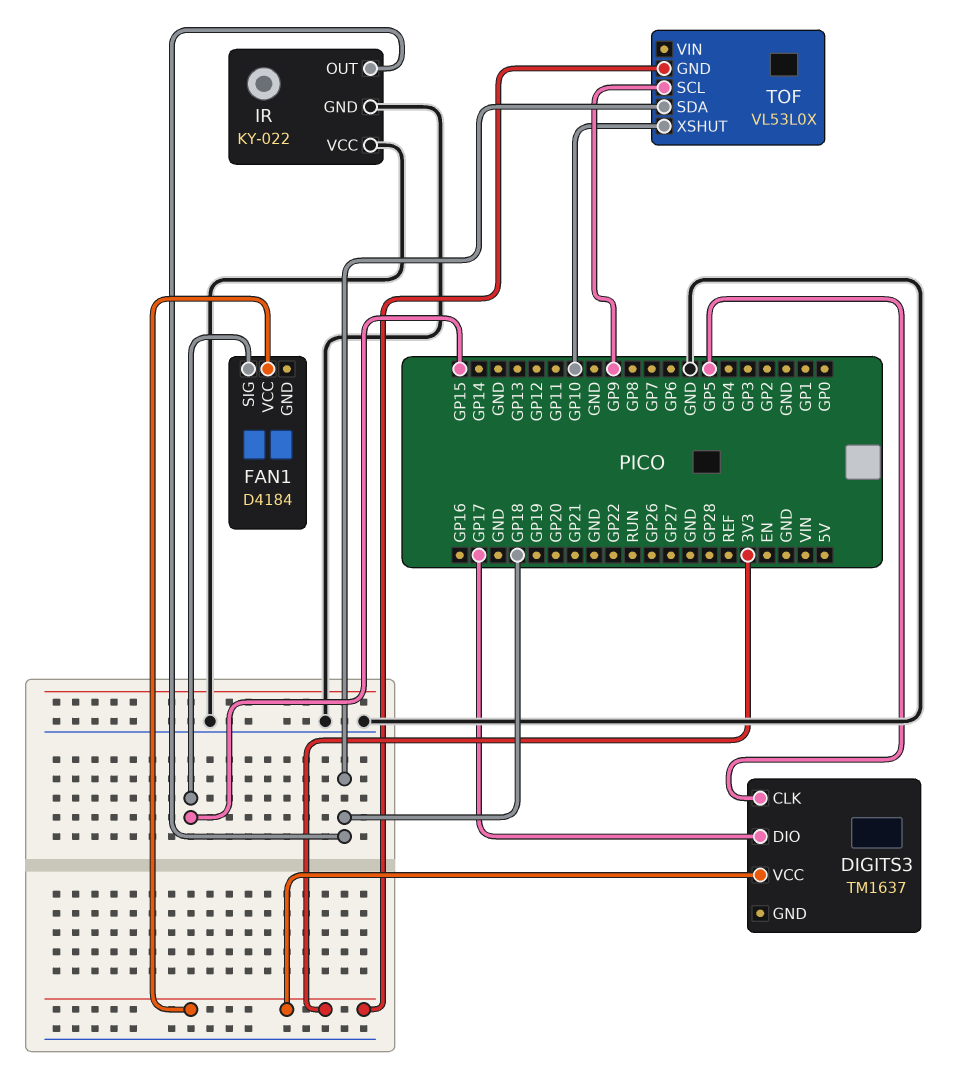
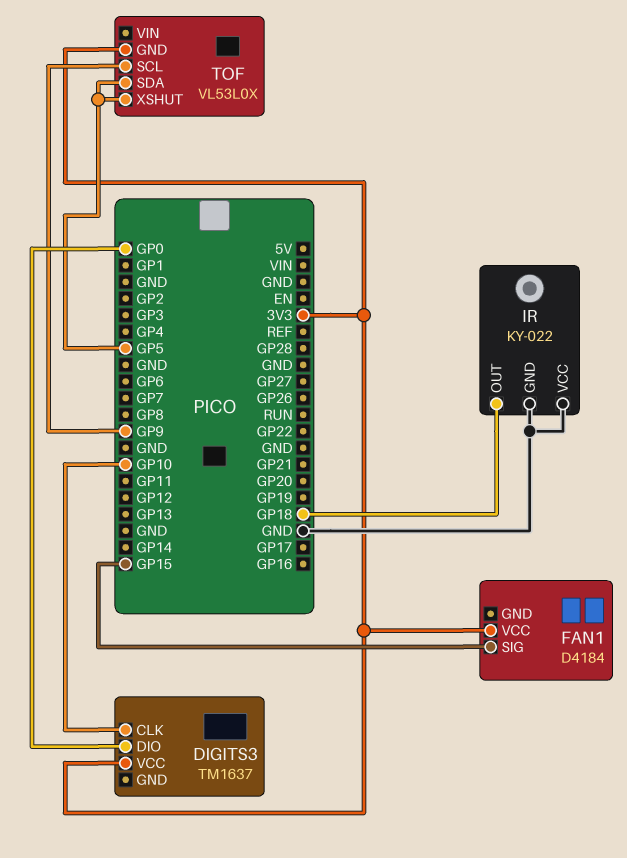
DIGITS3 pin CLK: GP5 -> GP10
DIGITS3 pin DIO: GP17 -> GP0
TOF pin SDA: GP18 -> GP5
TOF pin XSHUT: GP10 -> GP5

